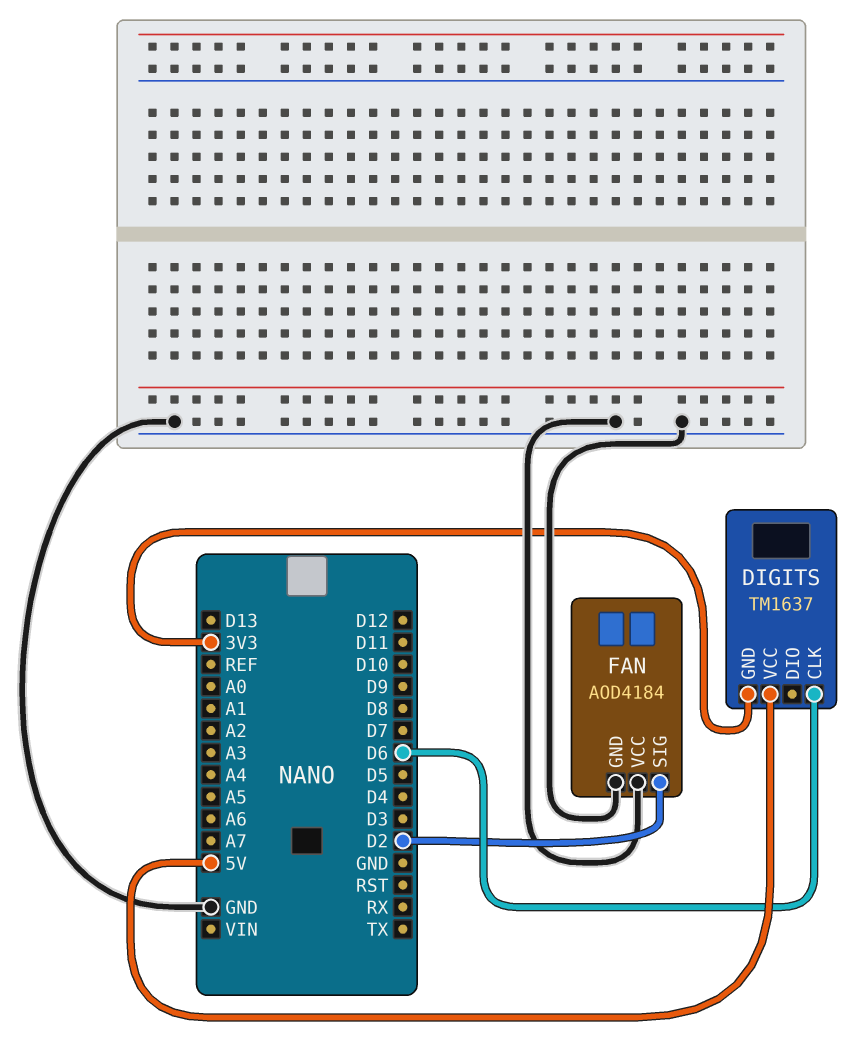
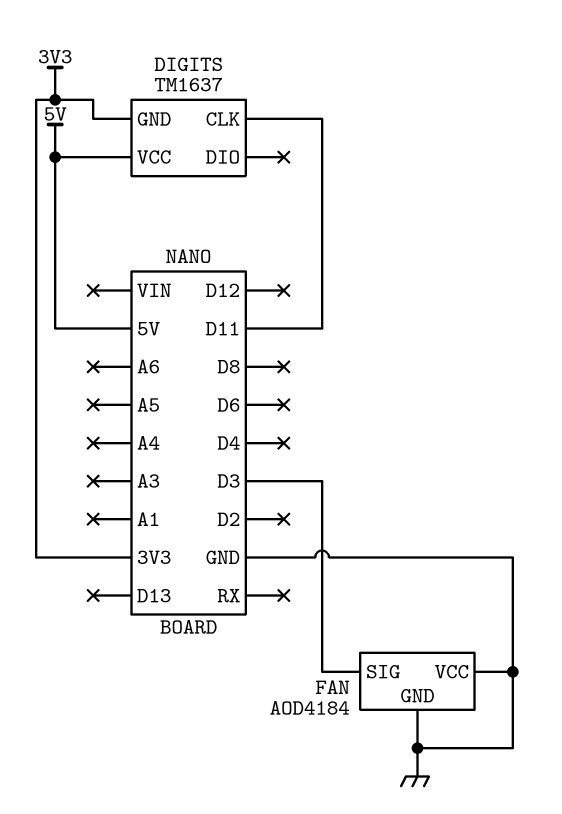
DIGITS pin CLK: D6 -> D11
FAN pin SIG: D2 -> D3

